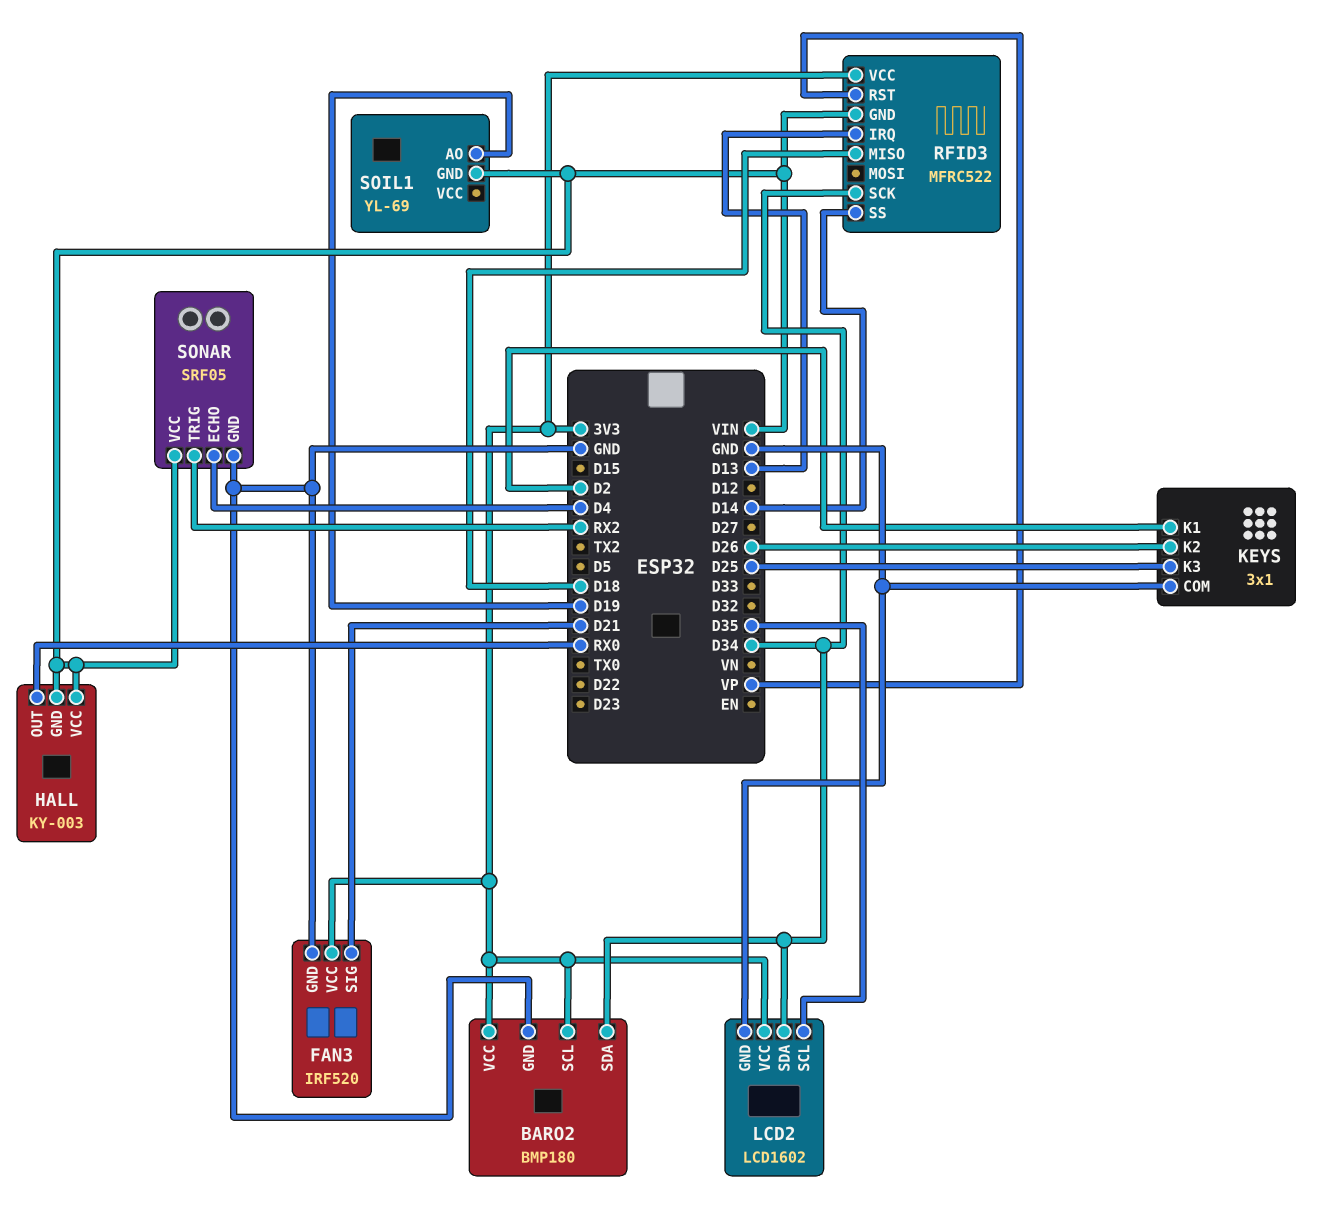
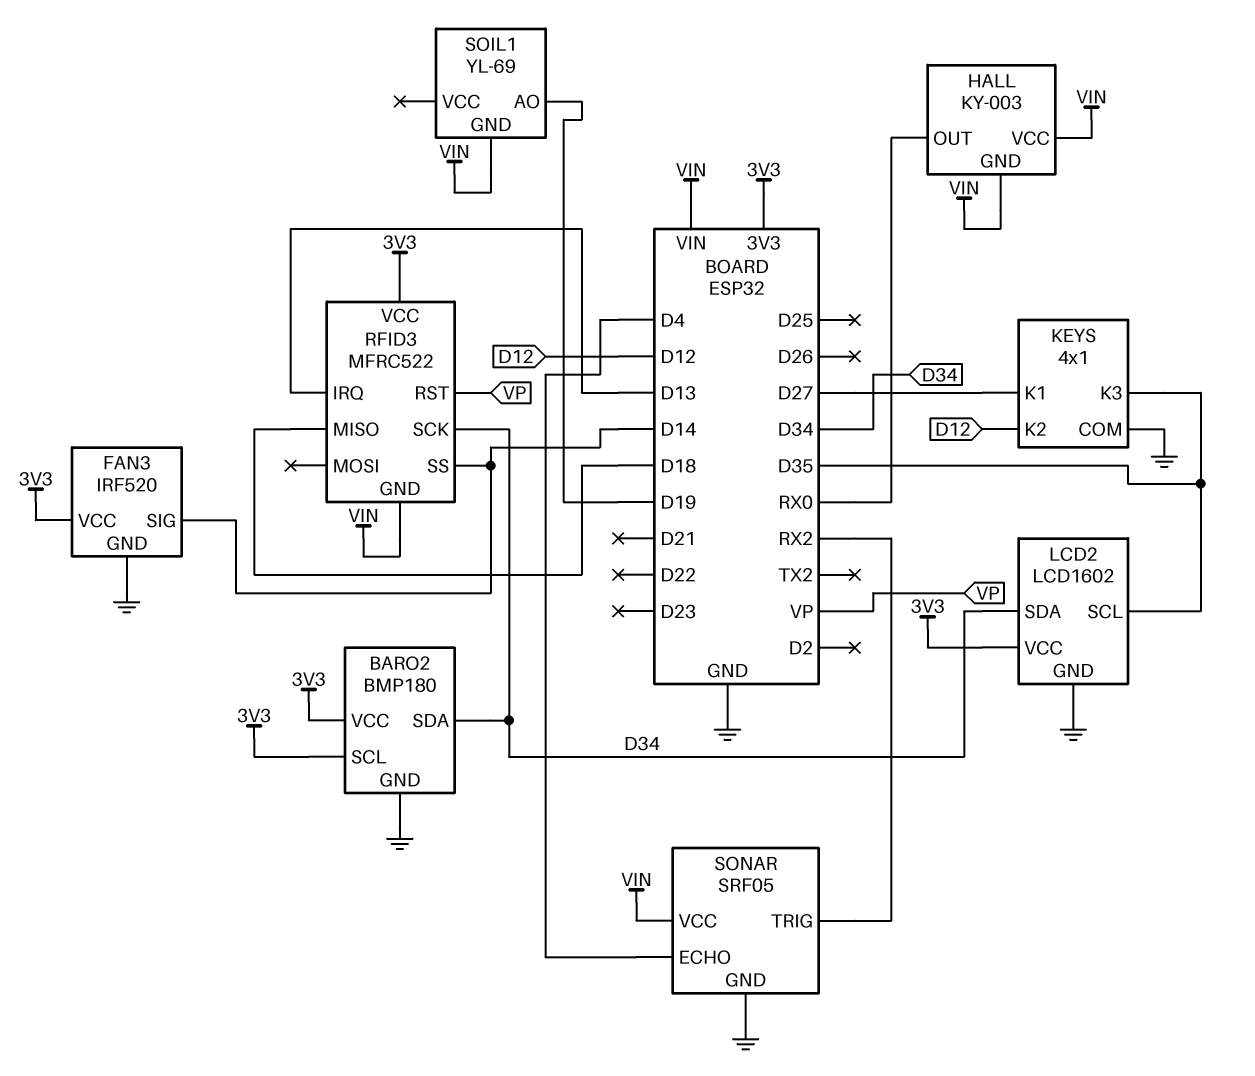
FAN3 pin SIG: D21 -> D14
KEYS: 3x1 -> 4x1
KEYS pin K1: D2 -> D27
KEYS pin K2: D26 -> D12
KEYS pin K3: D25 -> D35

